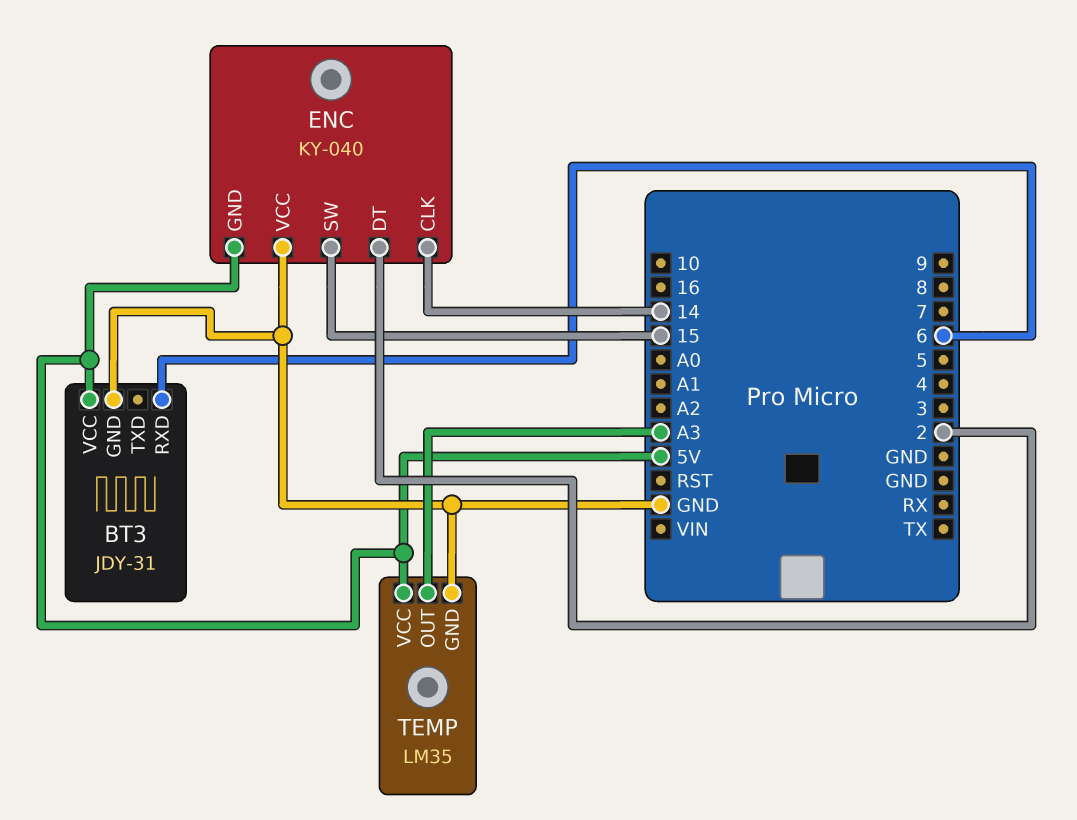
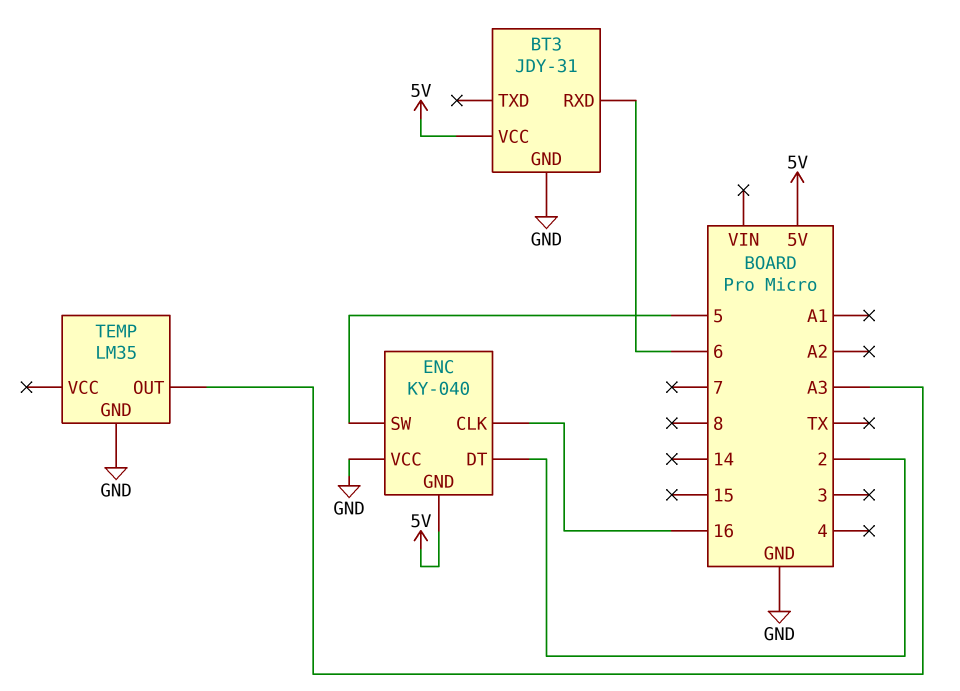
ENC pin CLK: 14 -> 16
ENC pin SW: 15 -> 5
TEMP pin VCC: 5V -> none

